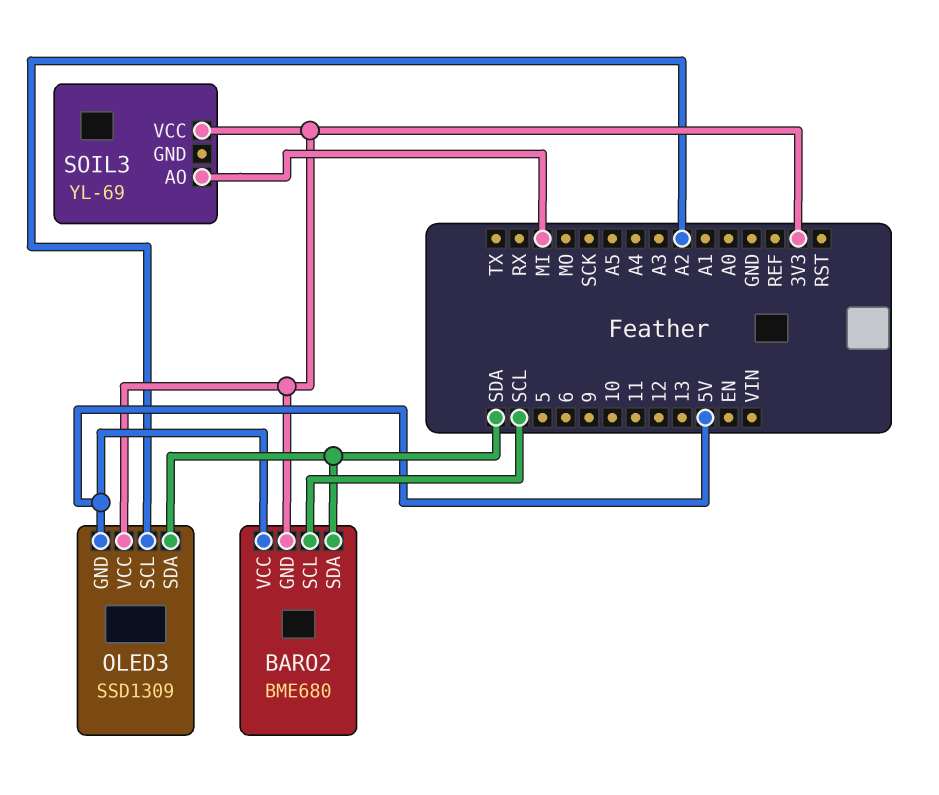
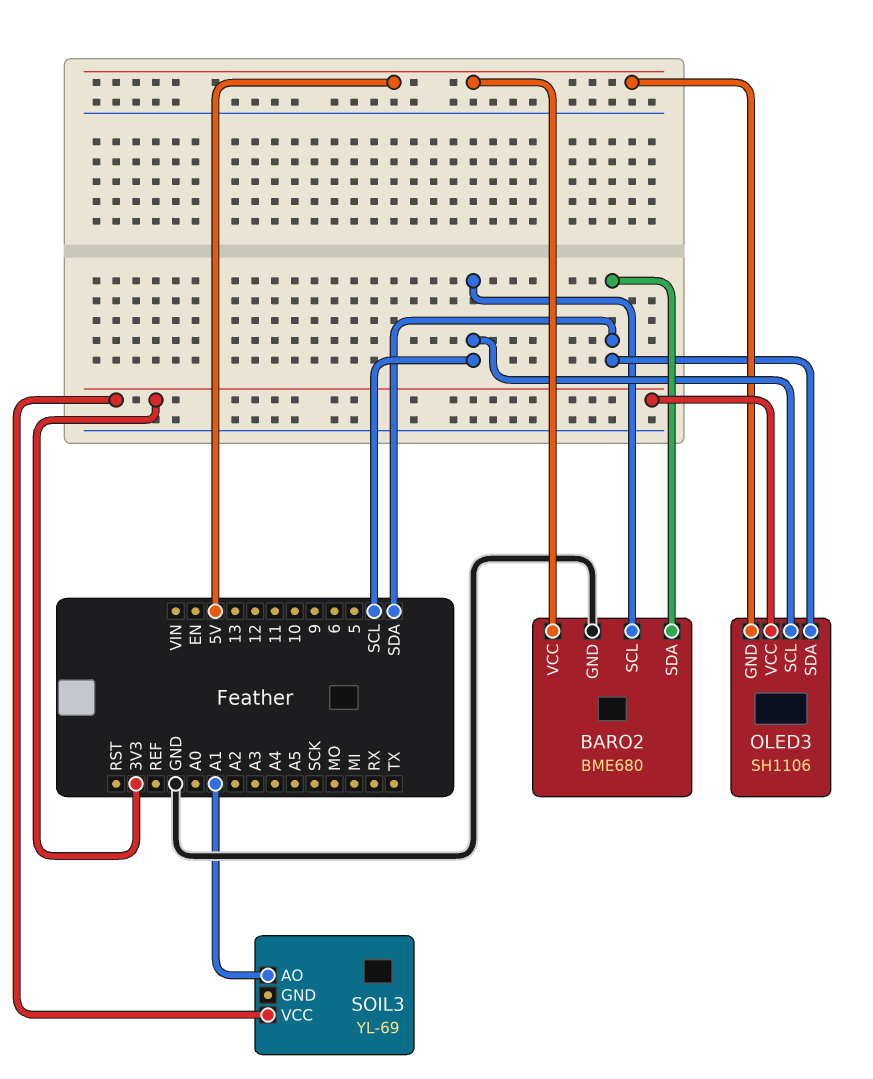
BARO2 pin GND: 3V3 -> GND
OLED3: SSD1309 -> SH1106
OLED3 pin SCL: A2 -> SCL
SOIL3 pin AO: MI -> A1

